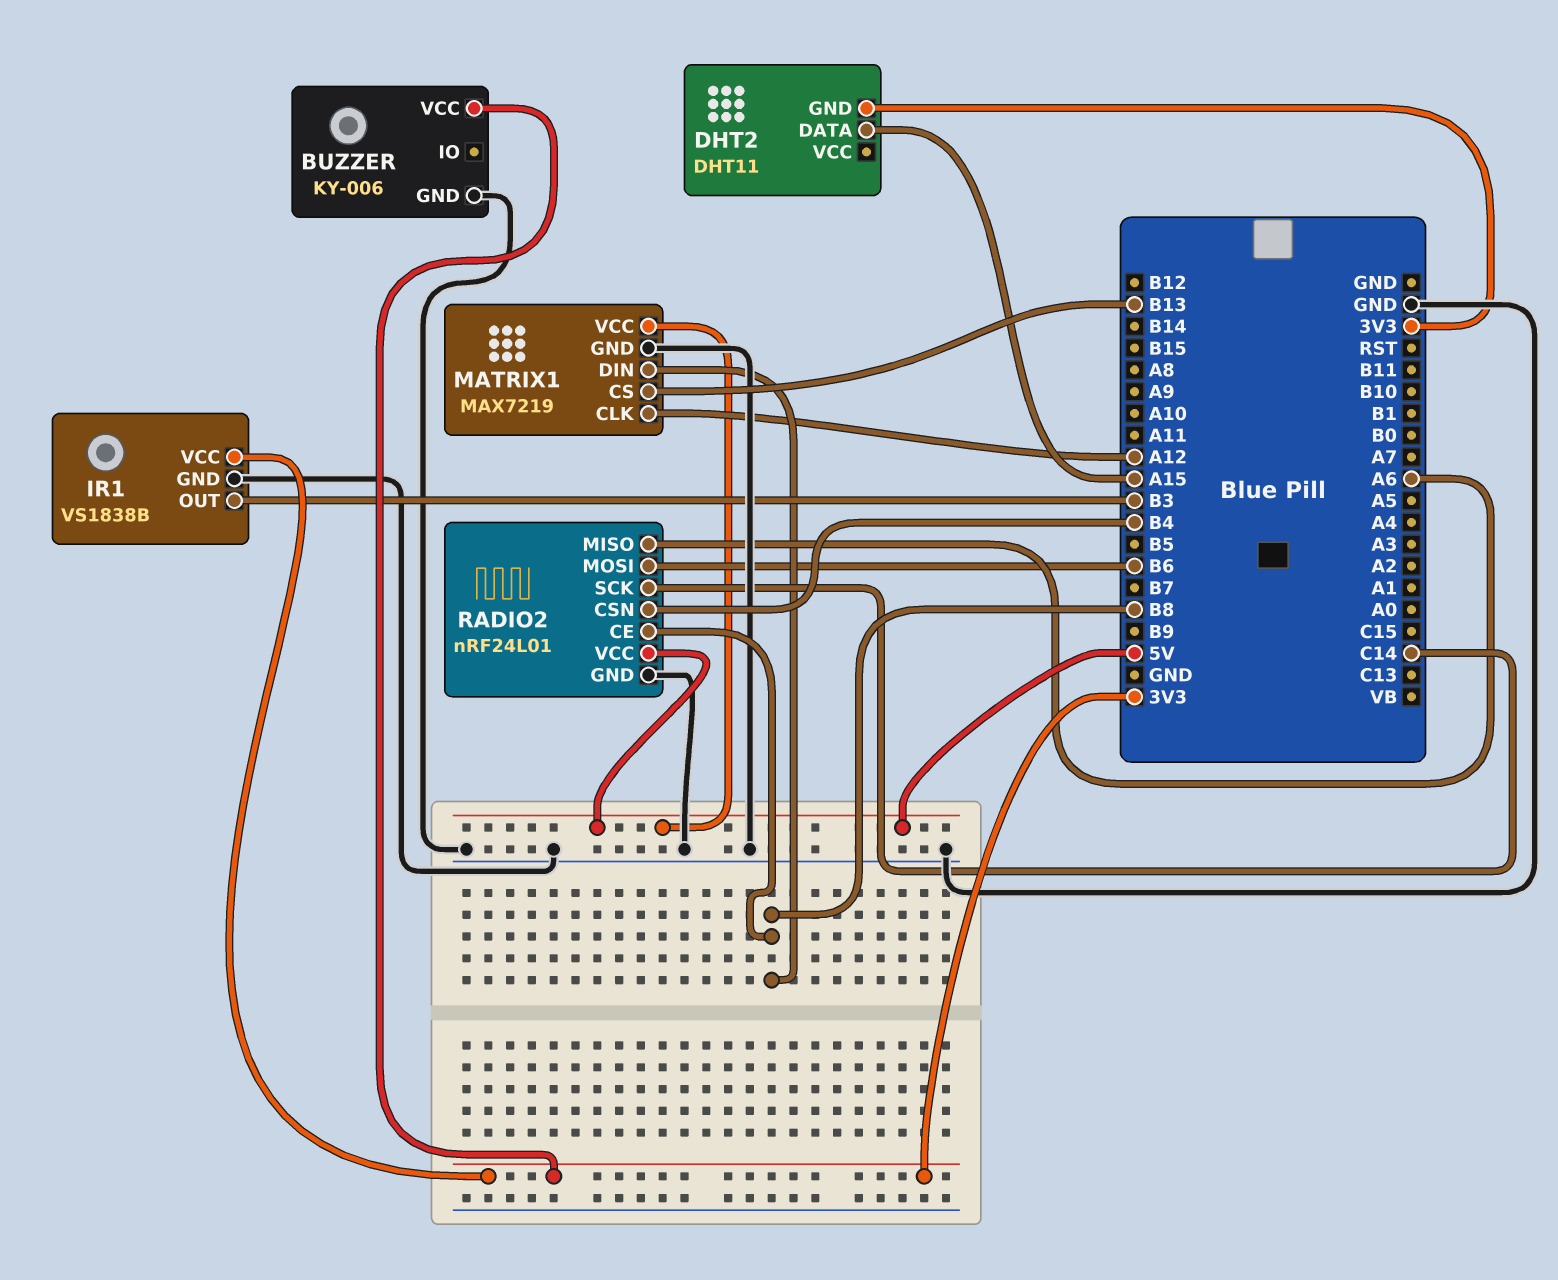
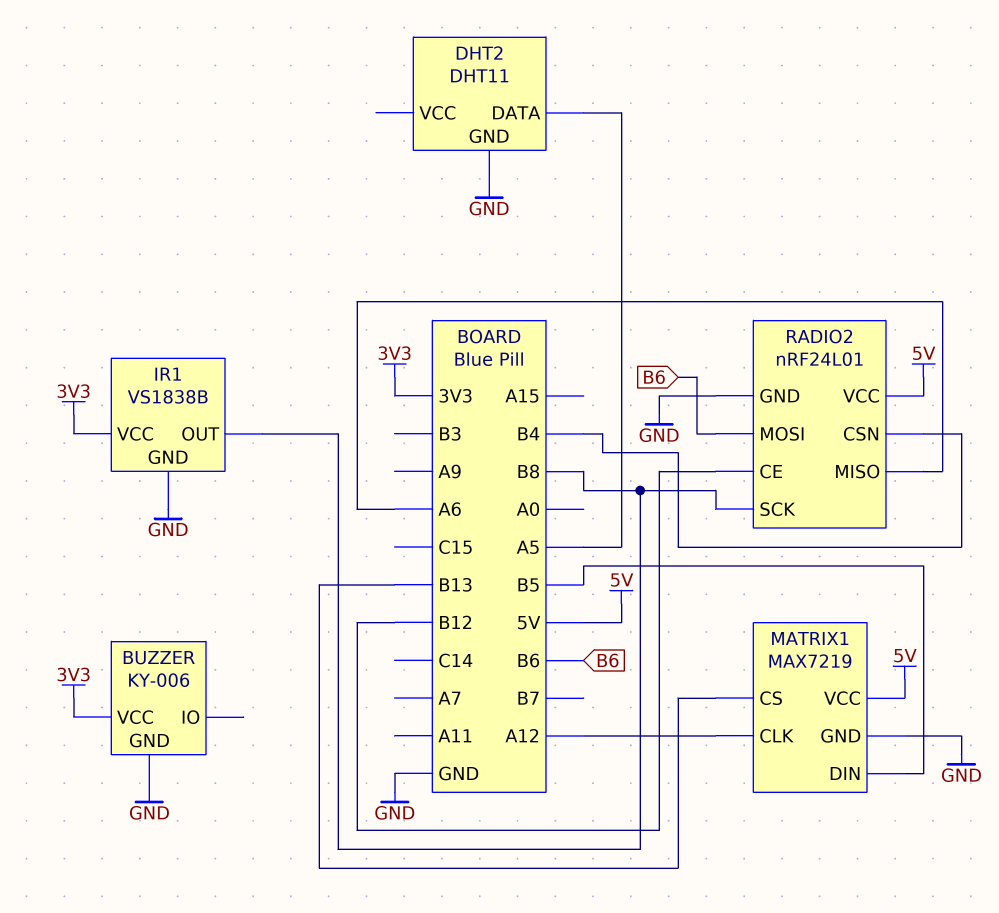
DHT2 pin DATA: A15 -> A5
DHT2 pin GND: 3V3 -> GND
IR1 pin OUT: B3 -> B8
MATRIX1 pin DIN: B8 -> B5
RADIO2 pin CE: B8 -> B12
RADIO2 pin SCK: C14 -> B8

